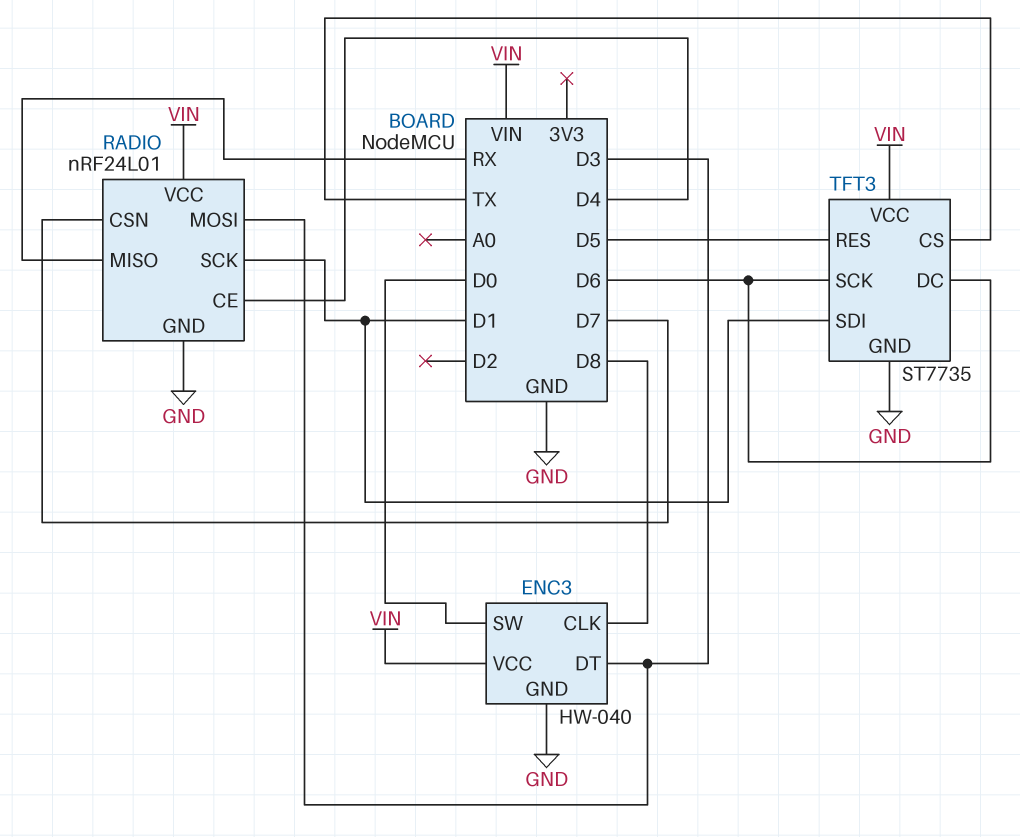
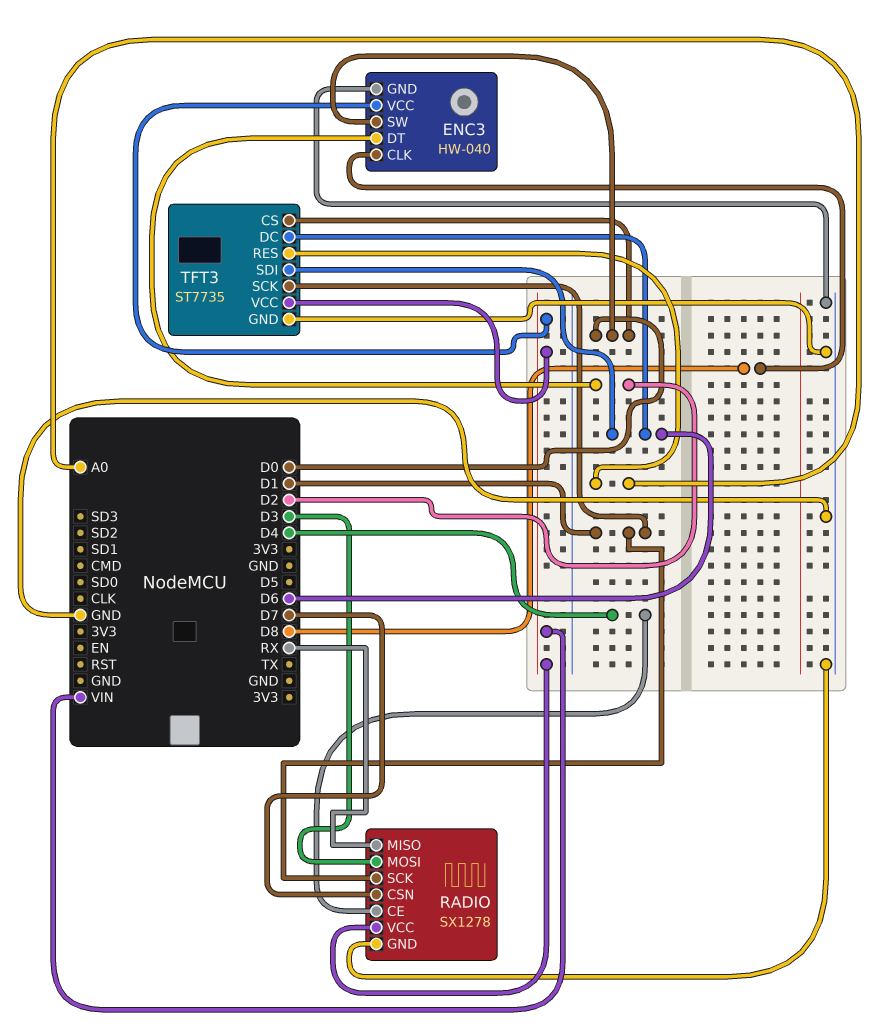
ENC3 pin DT: D3 -> D2
RADIO: nRF24L01 -> SX1278
TFT3 pin CS: TX -> D0
TFT3 pin RES: D5 -> A0
TFT3 pin SCK: D6 -> D1
TFT3 pin SDI: D1 -> D6

